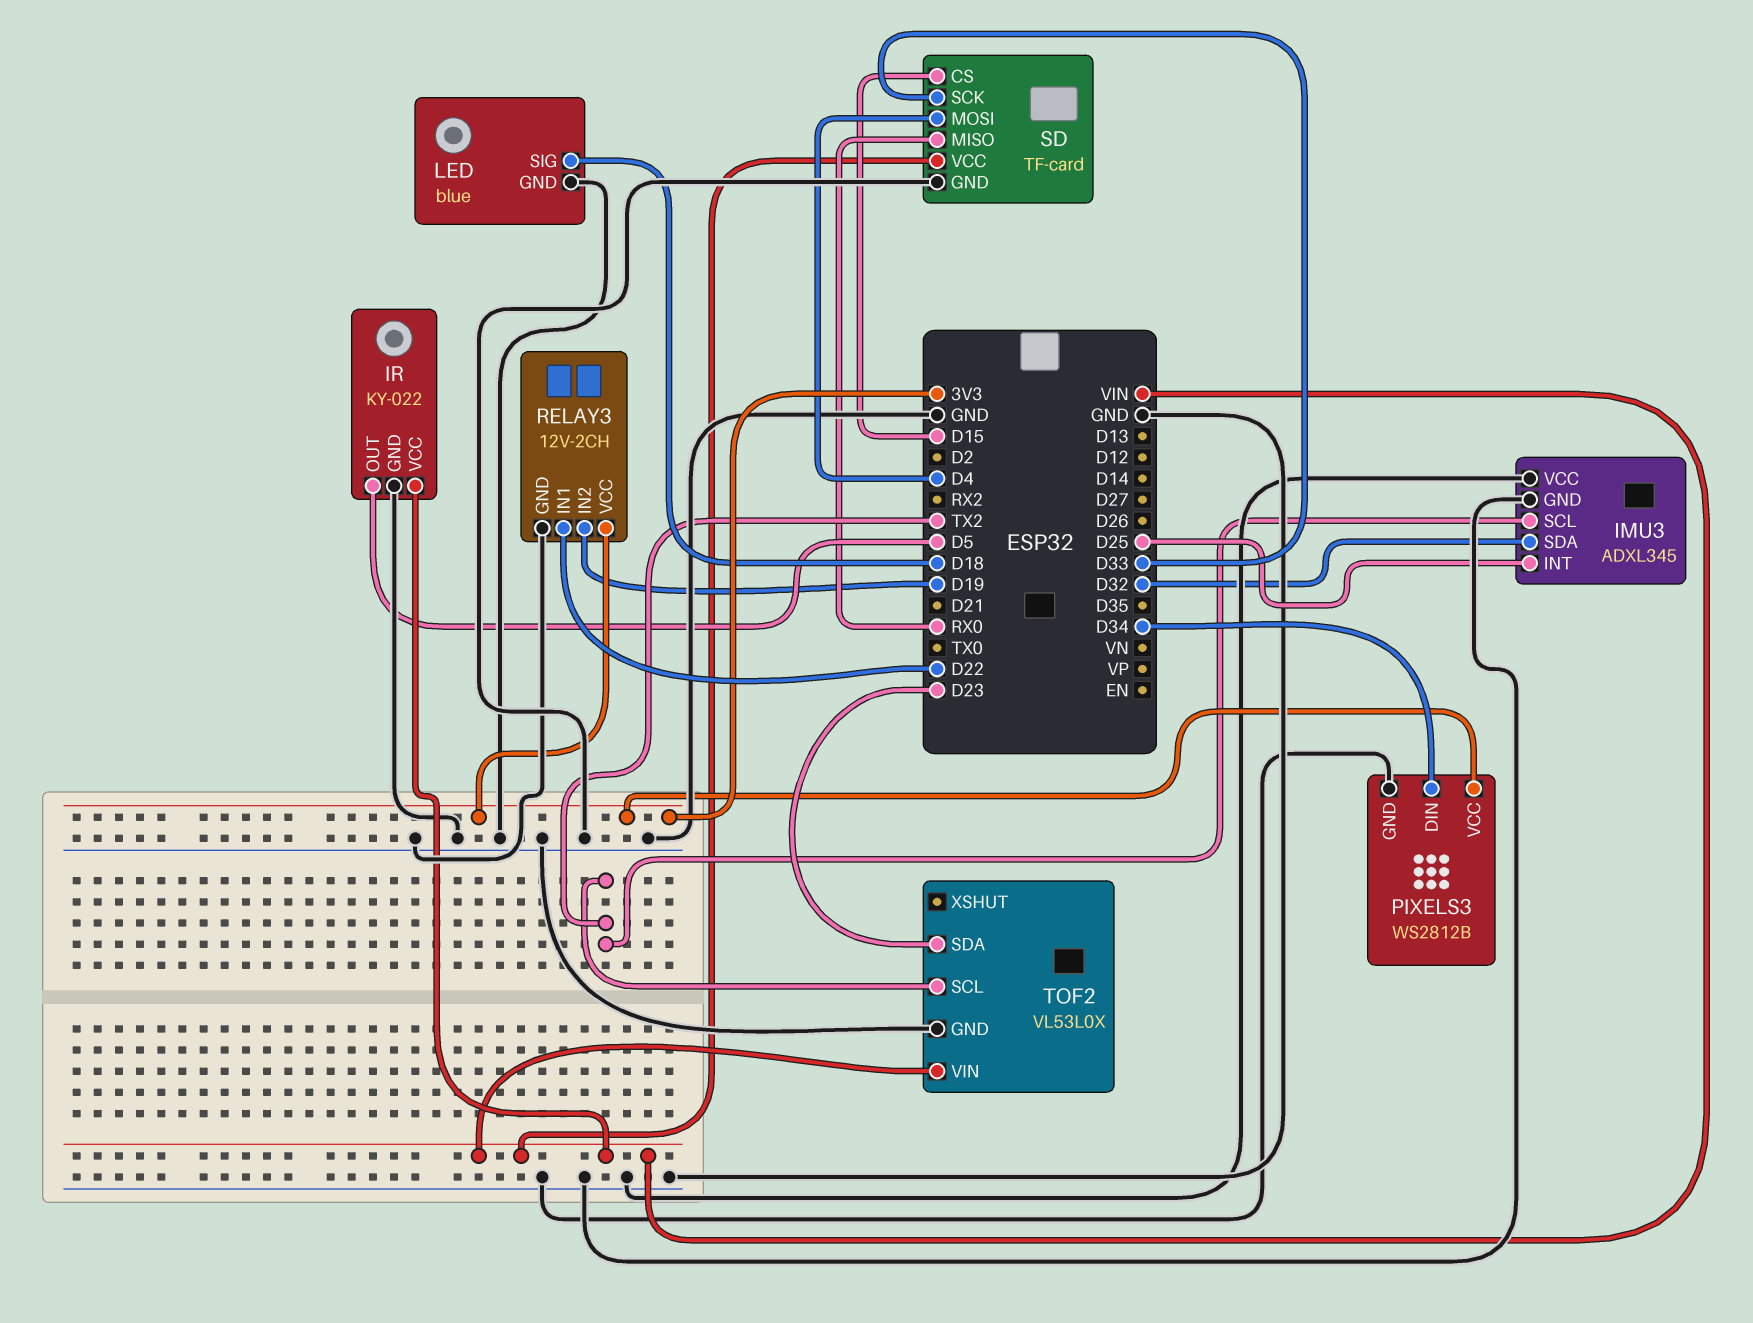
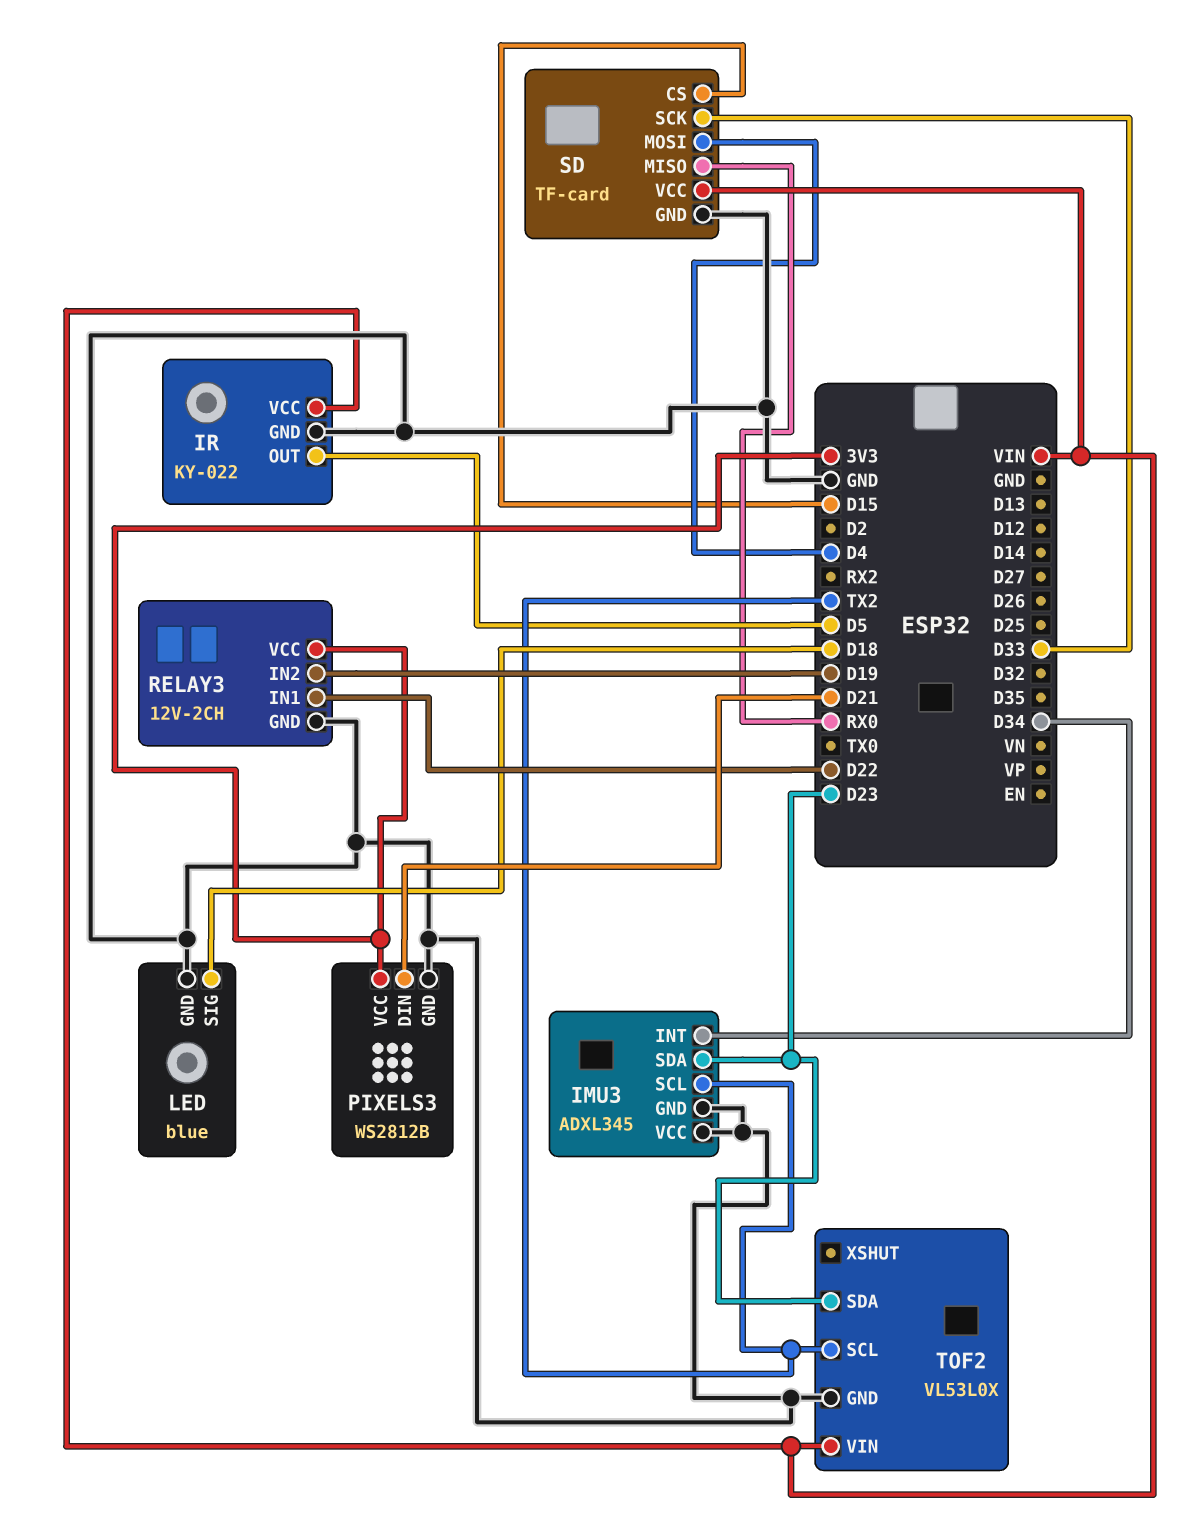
IMU3 pin INT: D25 -> D34
IMU3 pin SDA: D32 -> D23
PIXELS3 pin DIN: D34 -> D21

